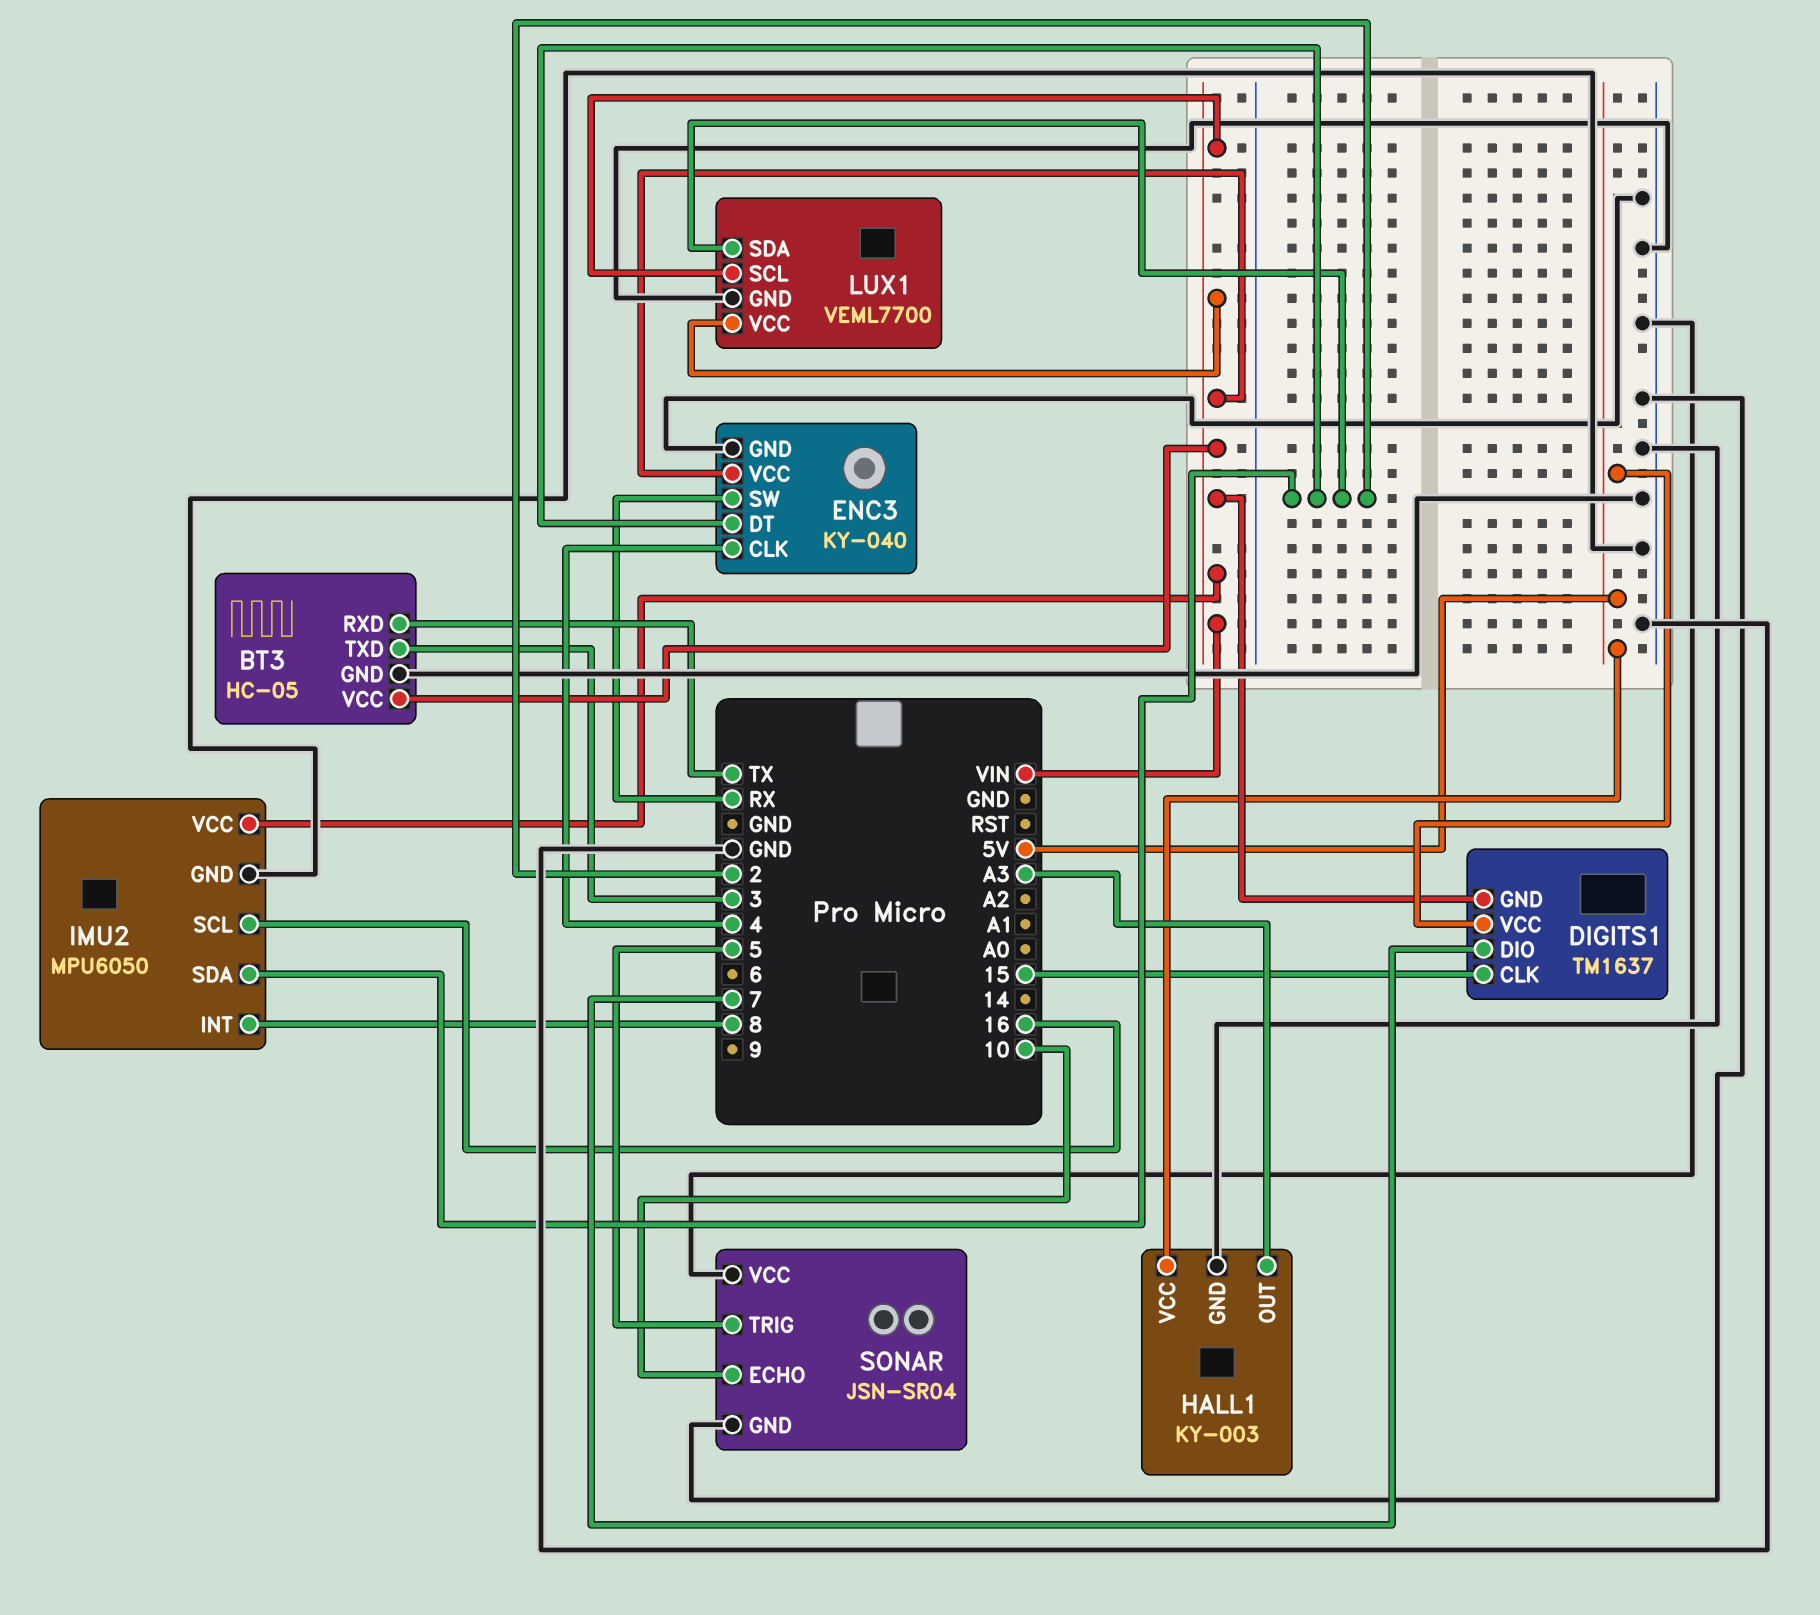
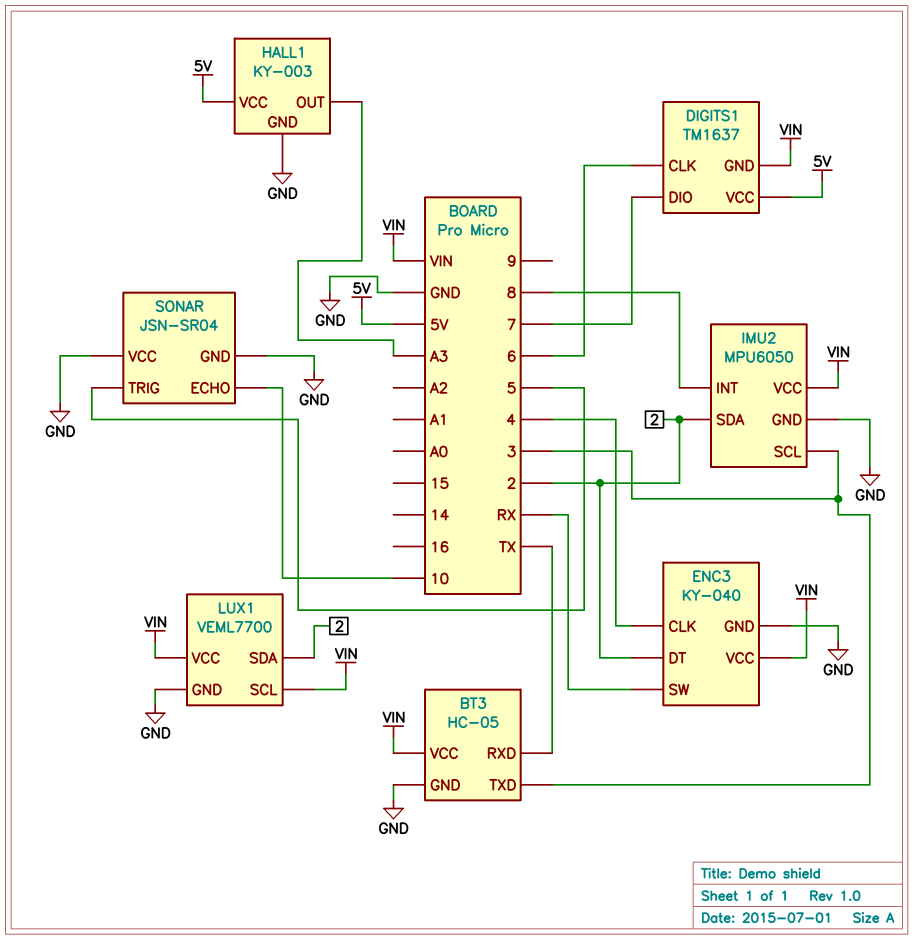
DIGITS1 pin CLK: 15 -> 6
IMU2 pin SCL: 16 -> 3

